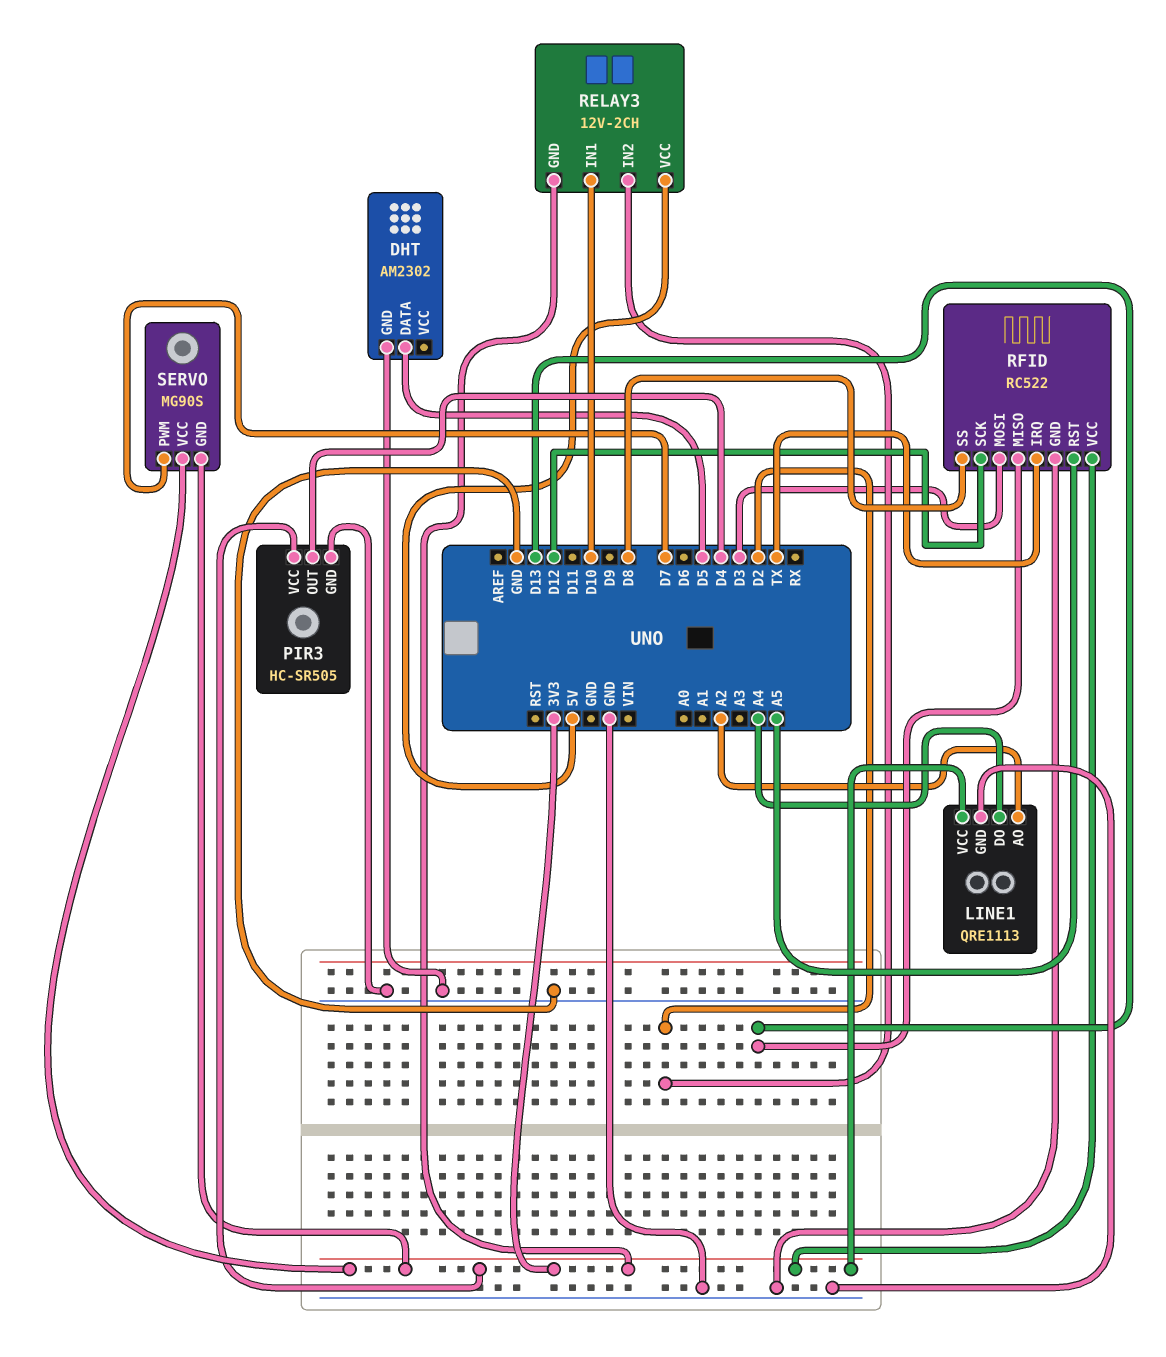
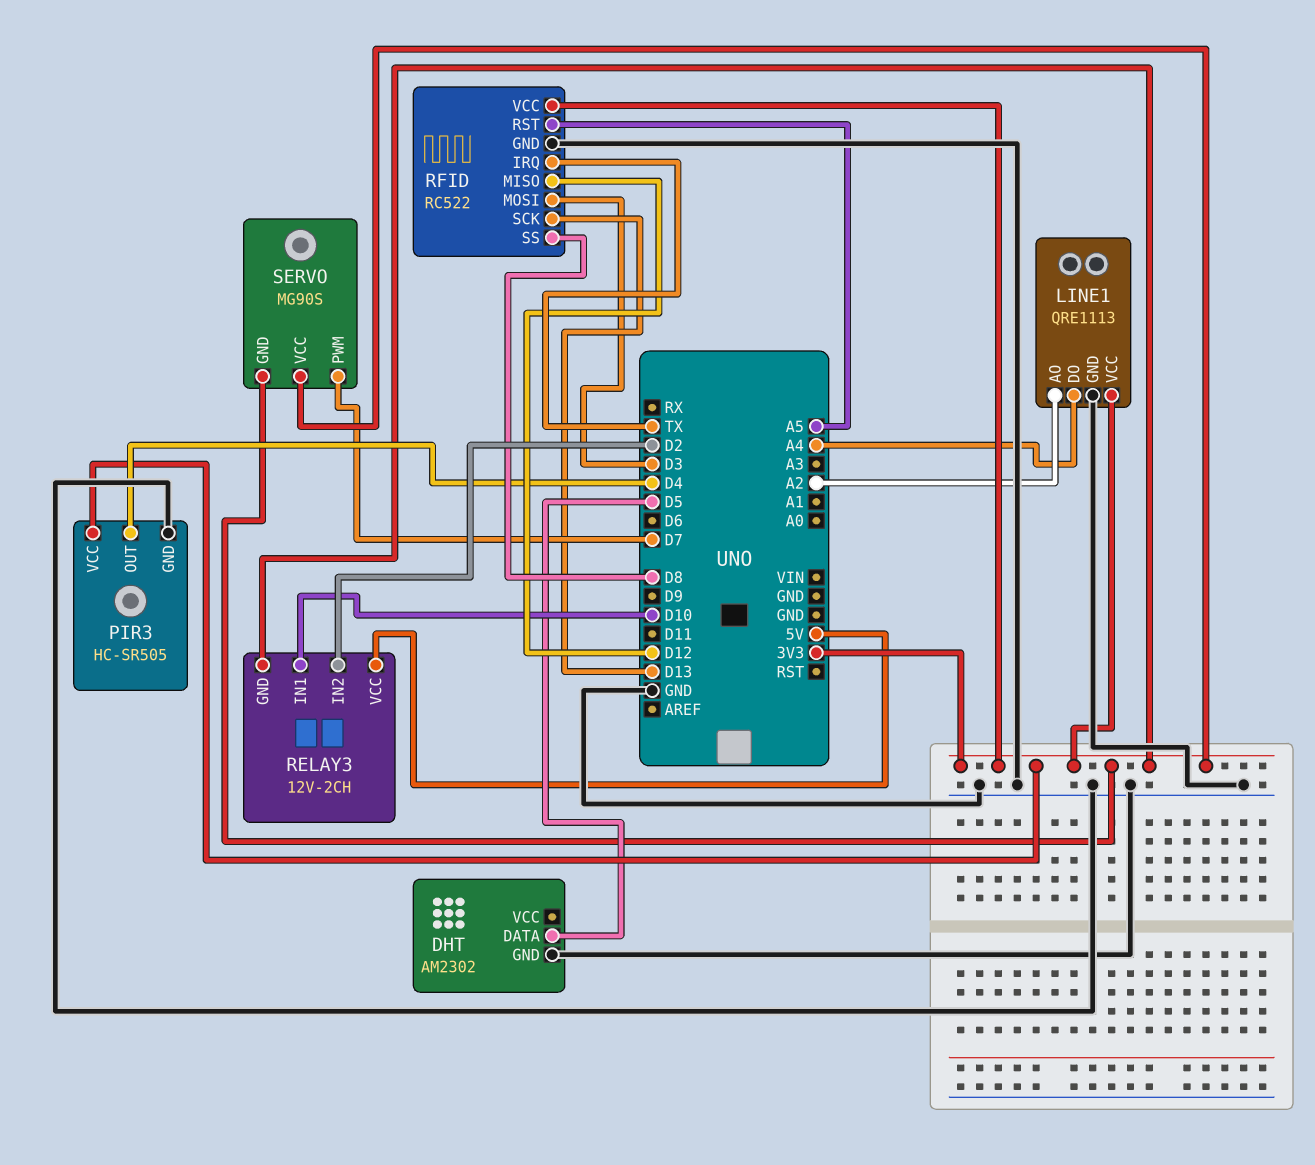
RFID pin MISO: D13 -> D12
RFID pin SCK: D12 -> D13

